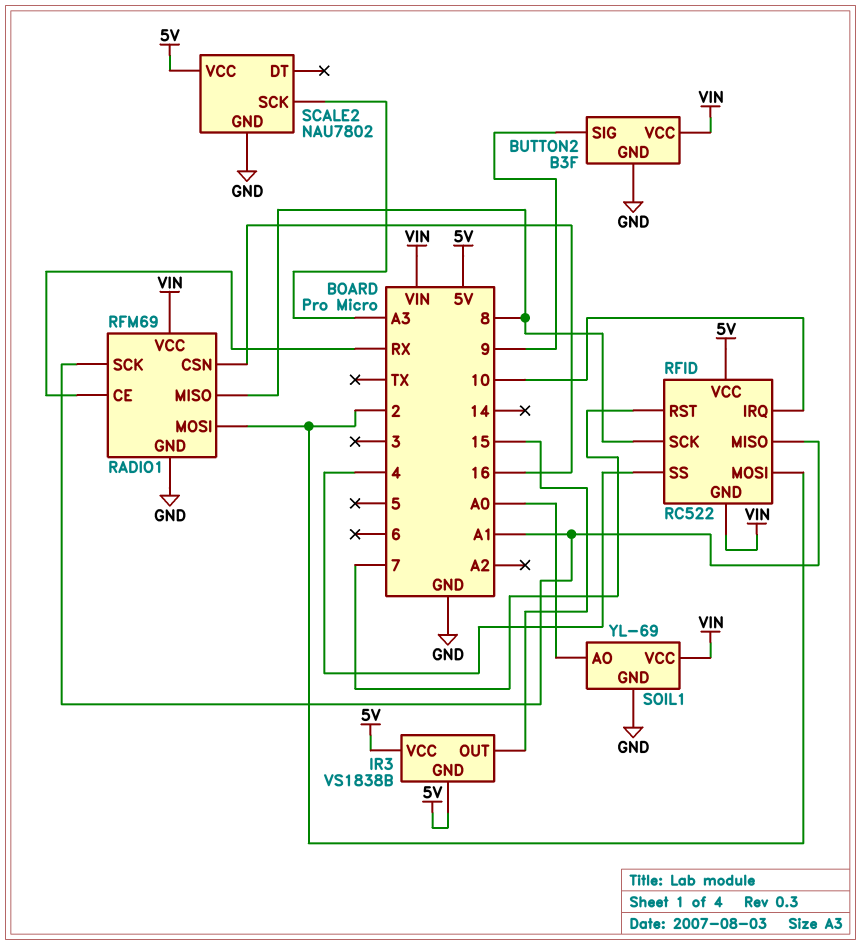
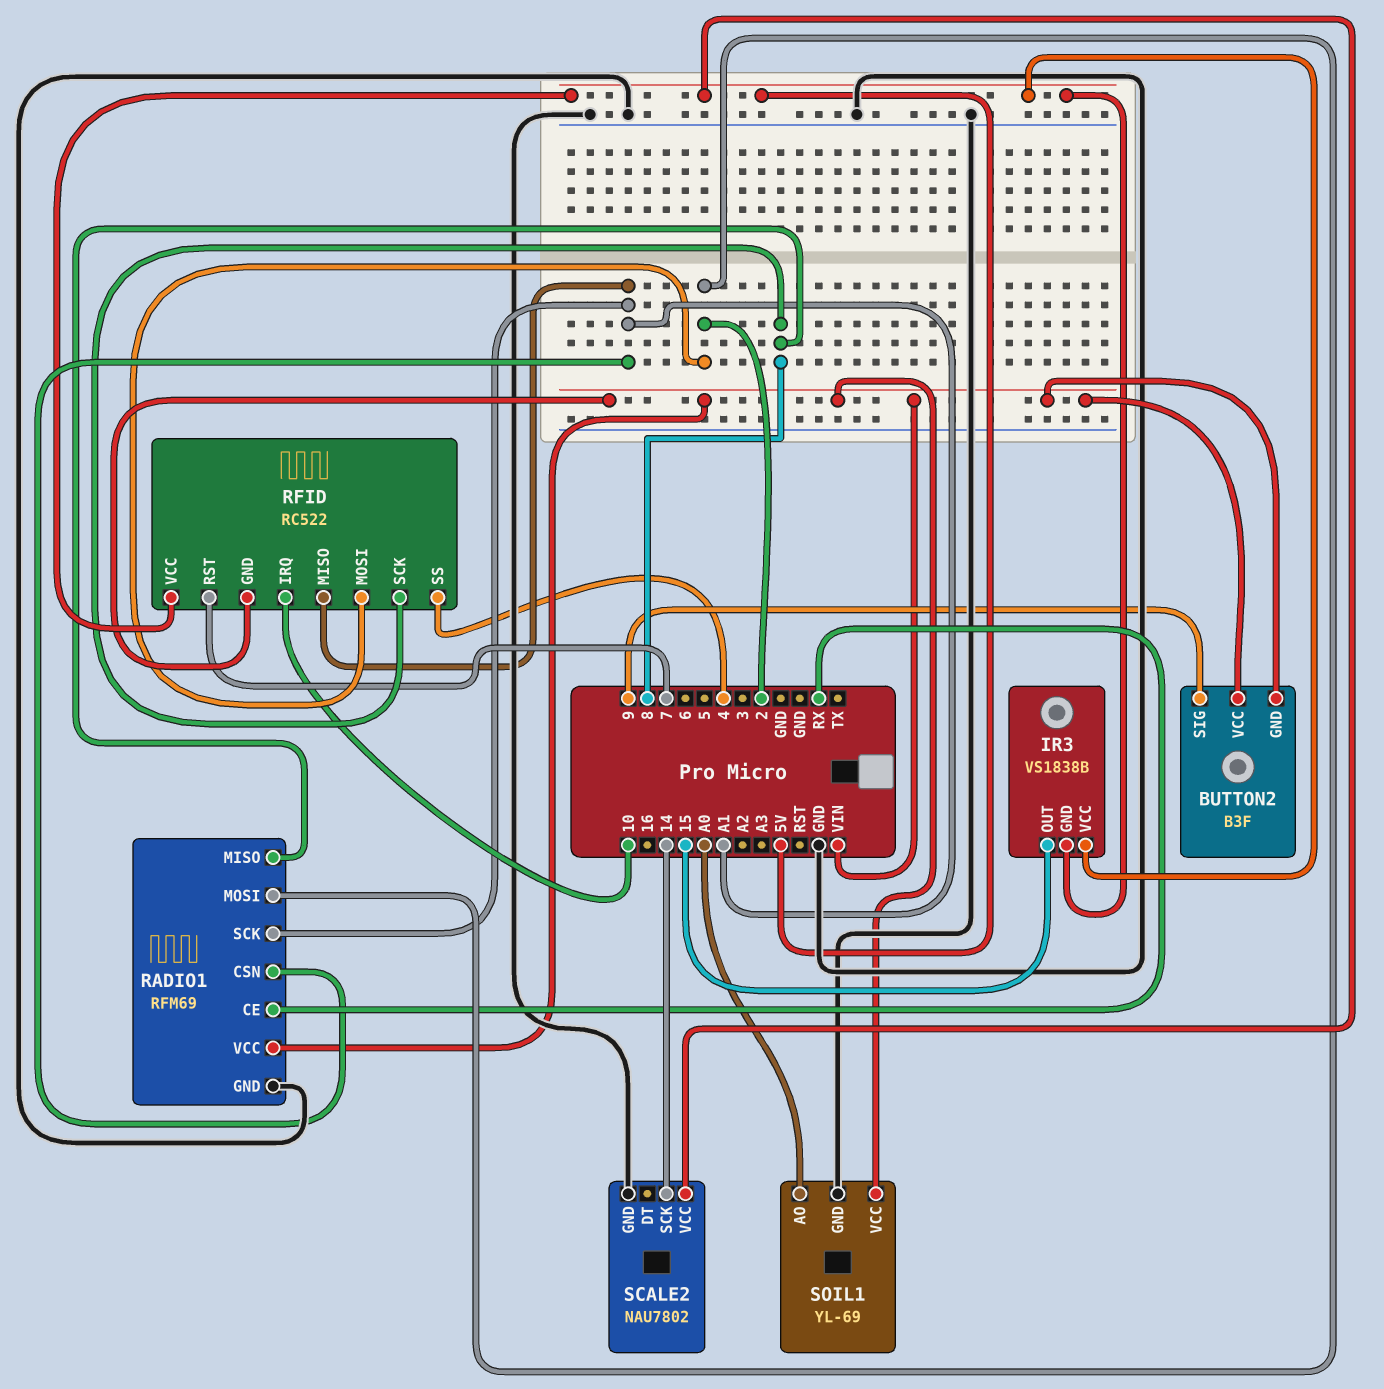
BUTTON2 pin GND: GND -> VIN
RADIO1 pin CSN: 16 -> A1
SCALE2 pin SCK: A3 -> 14

